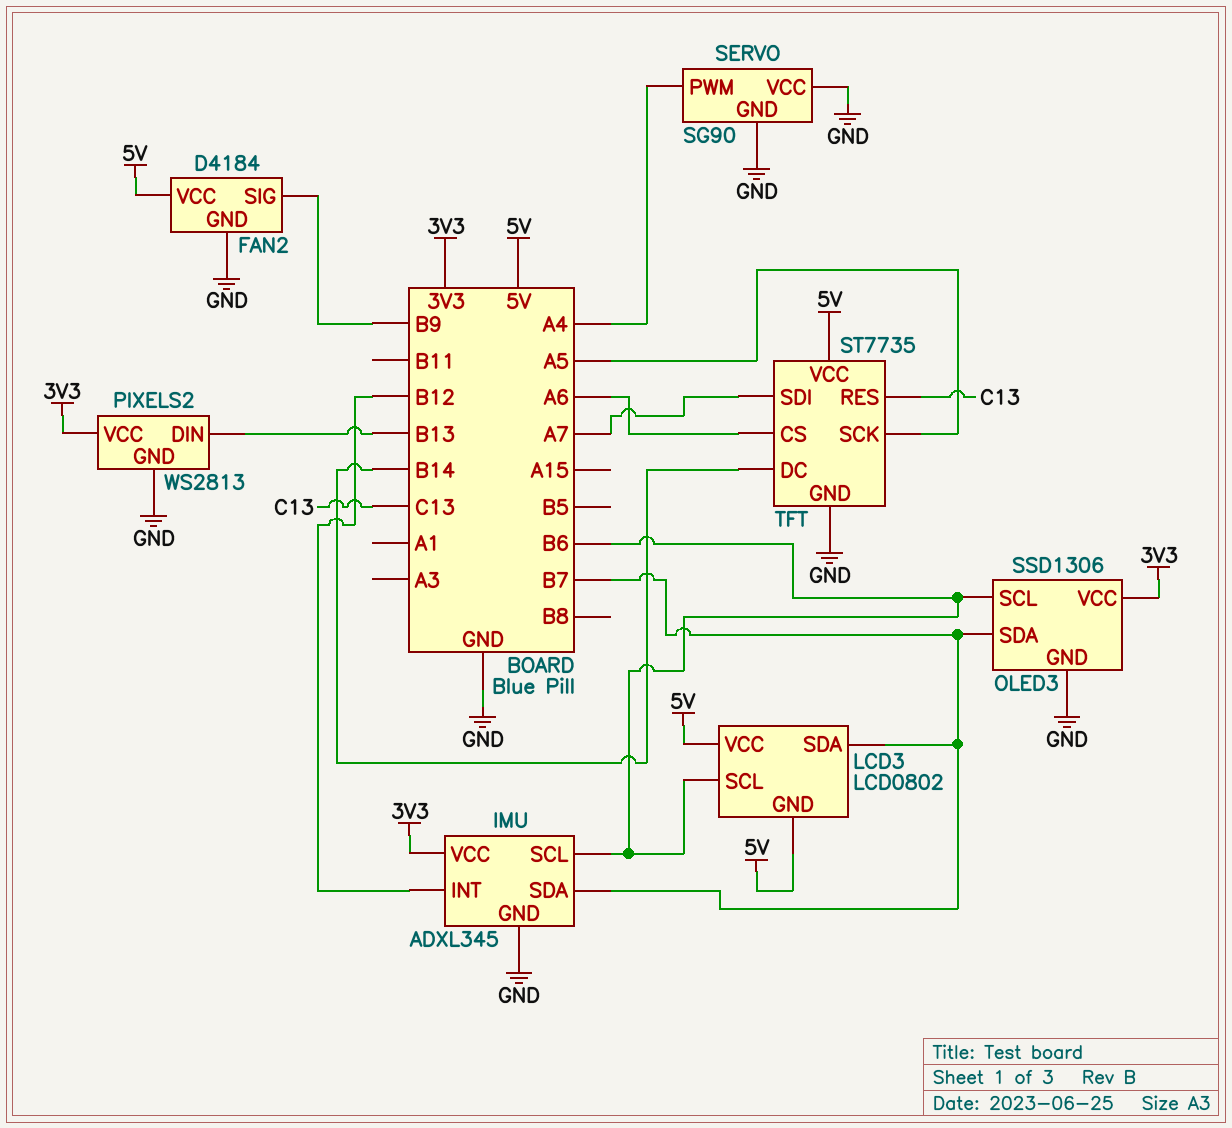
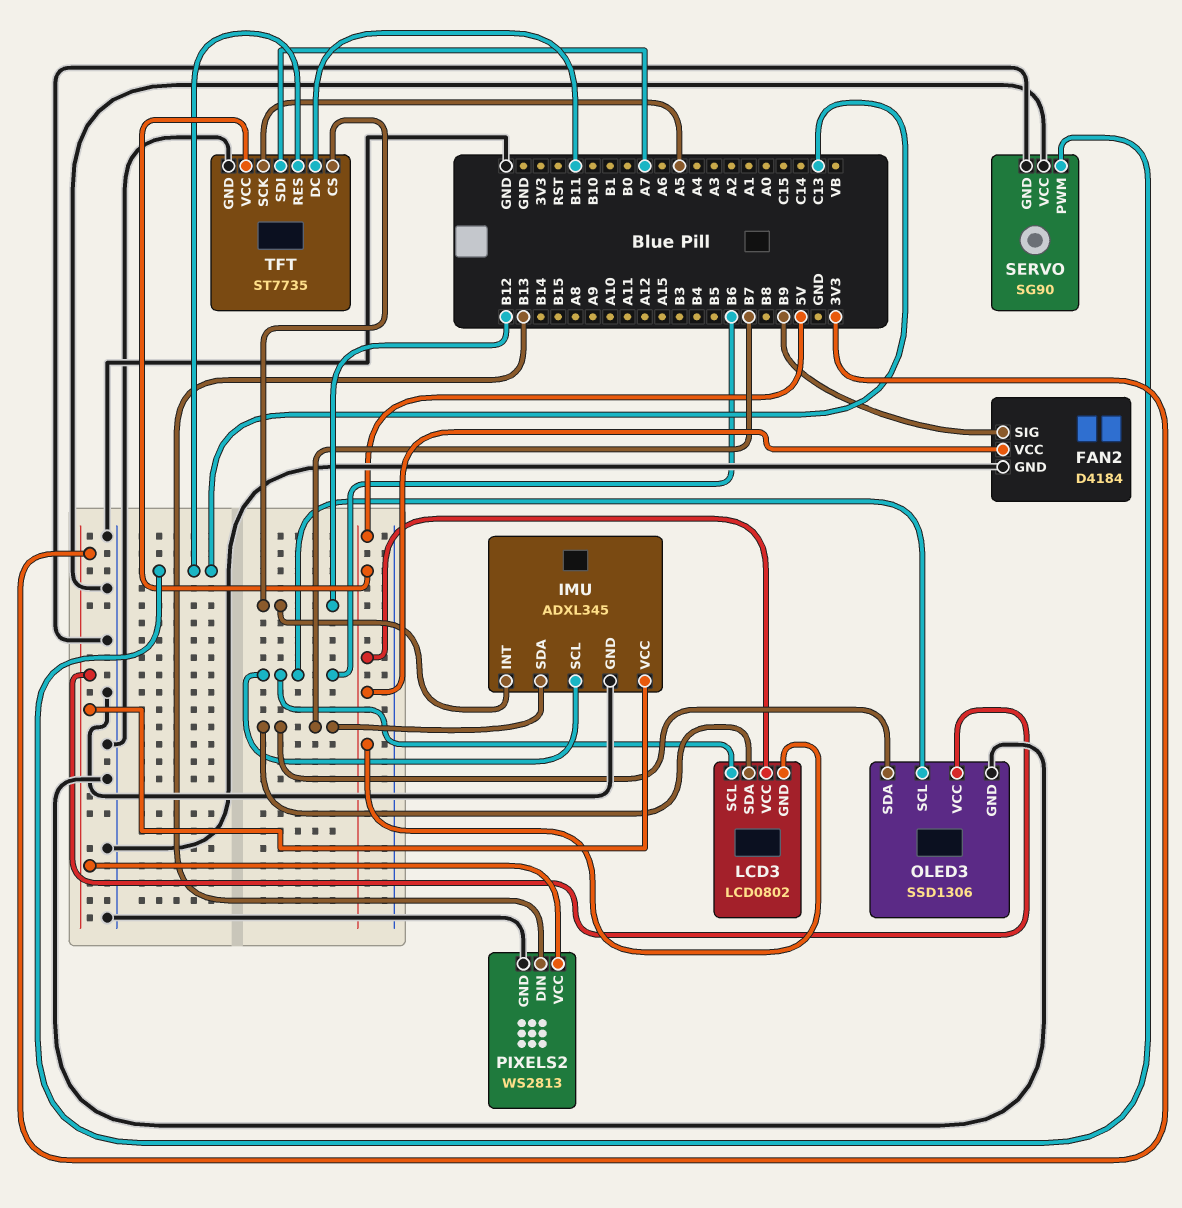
SERVO pin PWM: A4 -> C13
TFT pin CS: A6 -> B12
TFT pin DC: B14 -> B11

